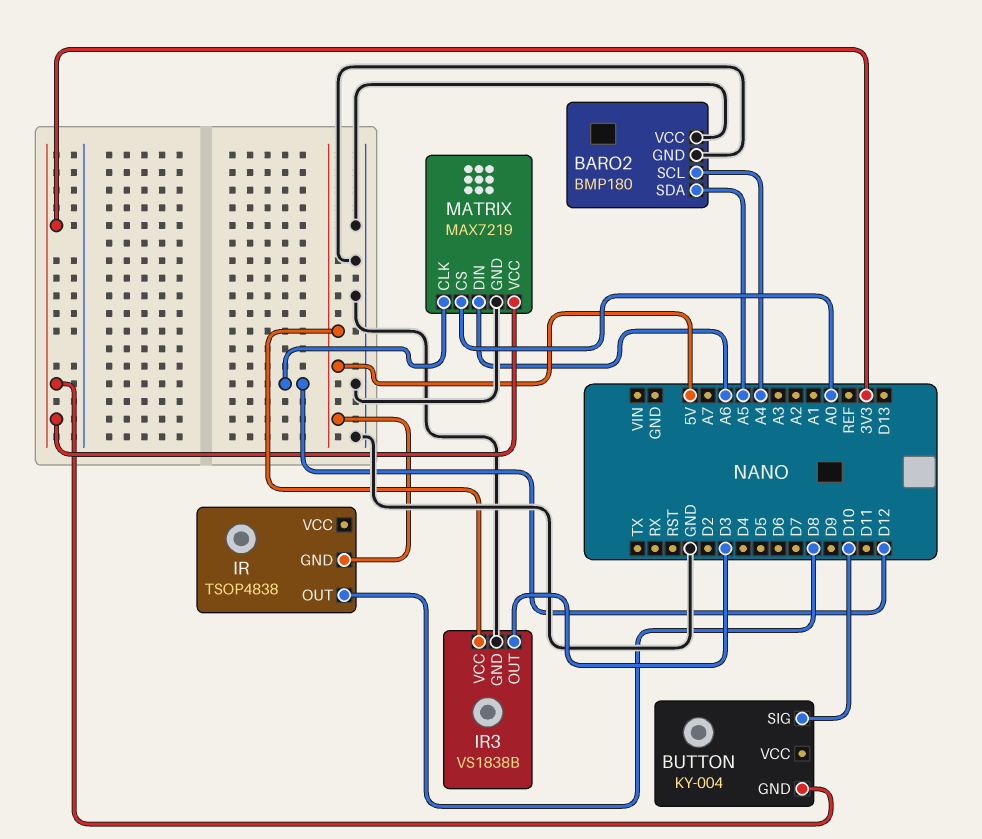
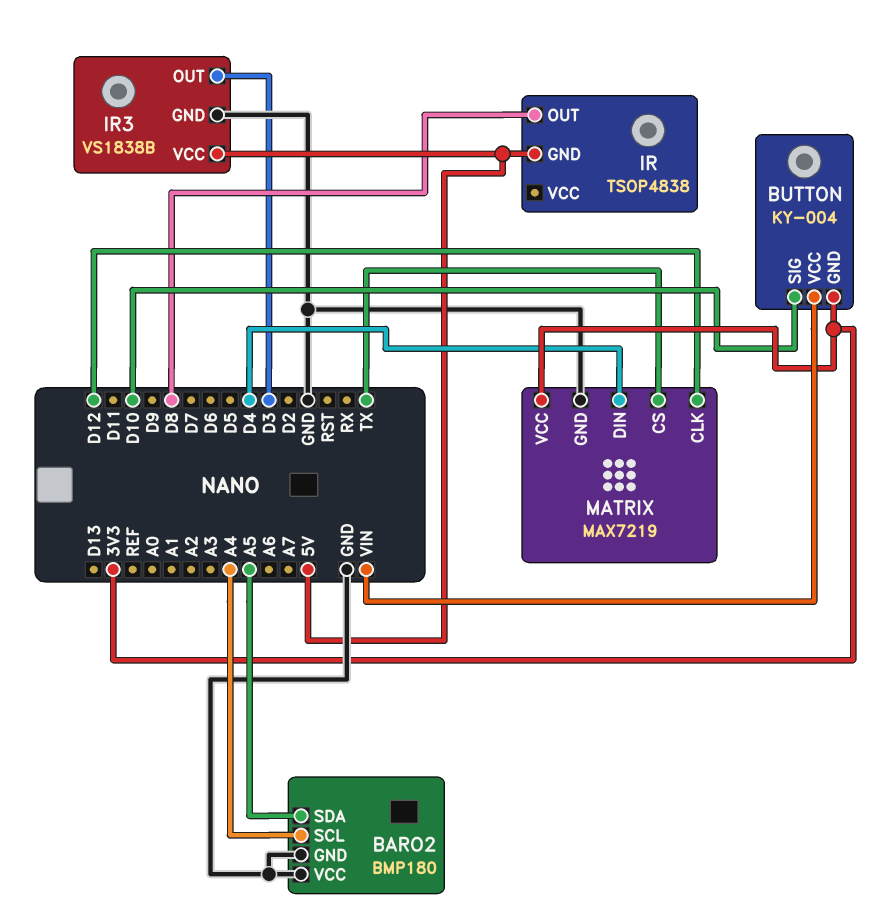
BUTTON pin VCC: none -> VIN
MATRIX pin CS: A0 -> TX
MATRIX pin DIN: A6 -> D4

